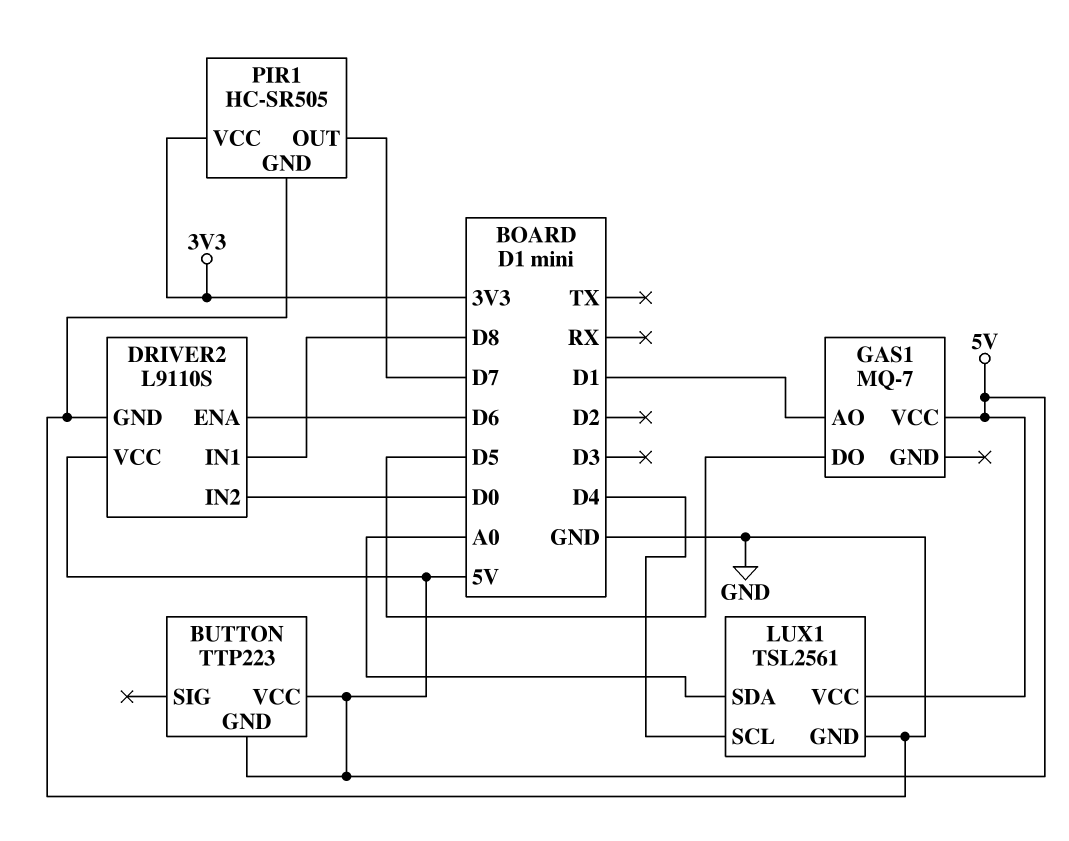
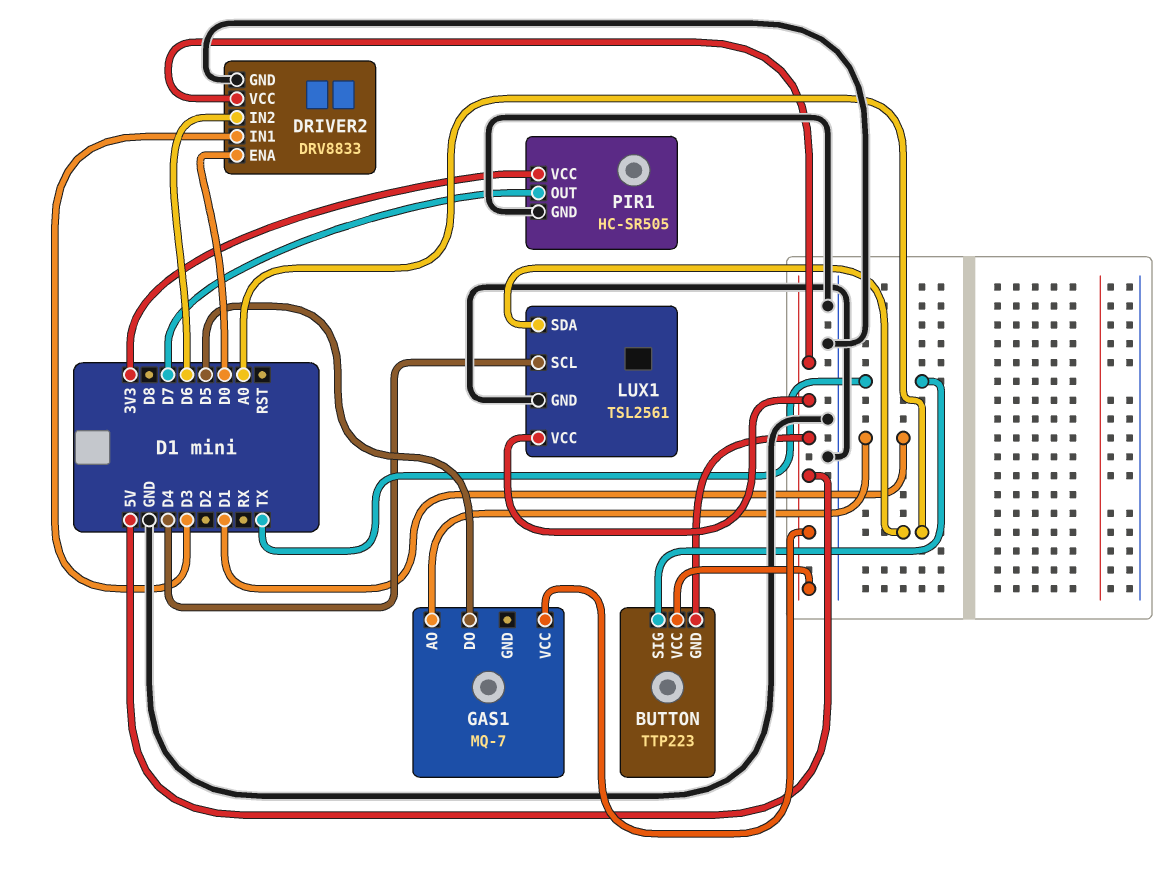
BUTTON pin SIG: none -> TX
DRIVER2: L9110S -> DRV8833
DRIVER2 pin ENA: D6 -> D0
DRIVER2 pin IN1: D8 -> D3
DRIVER2 pin IN2: D0 -> D6

